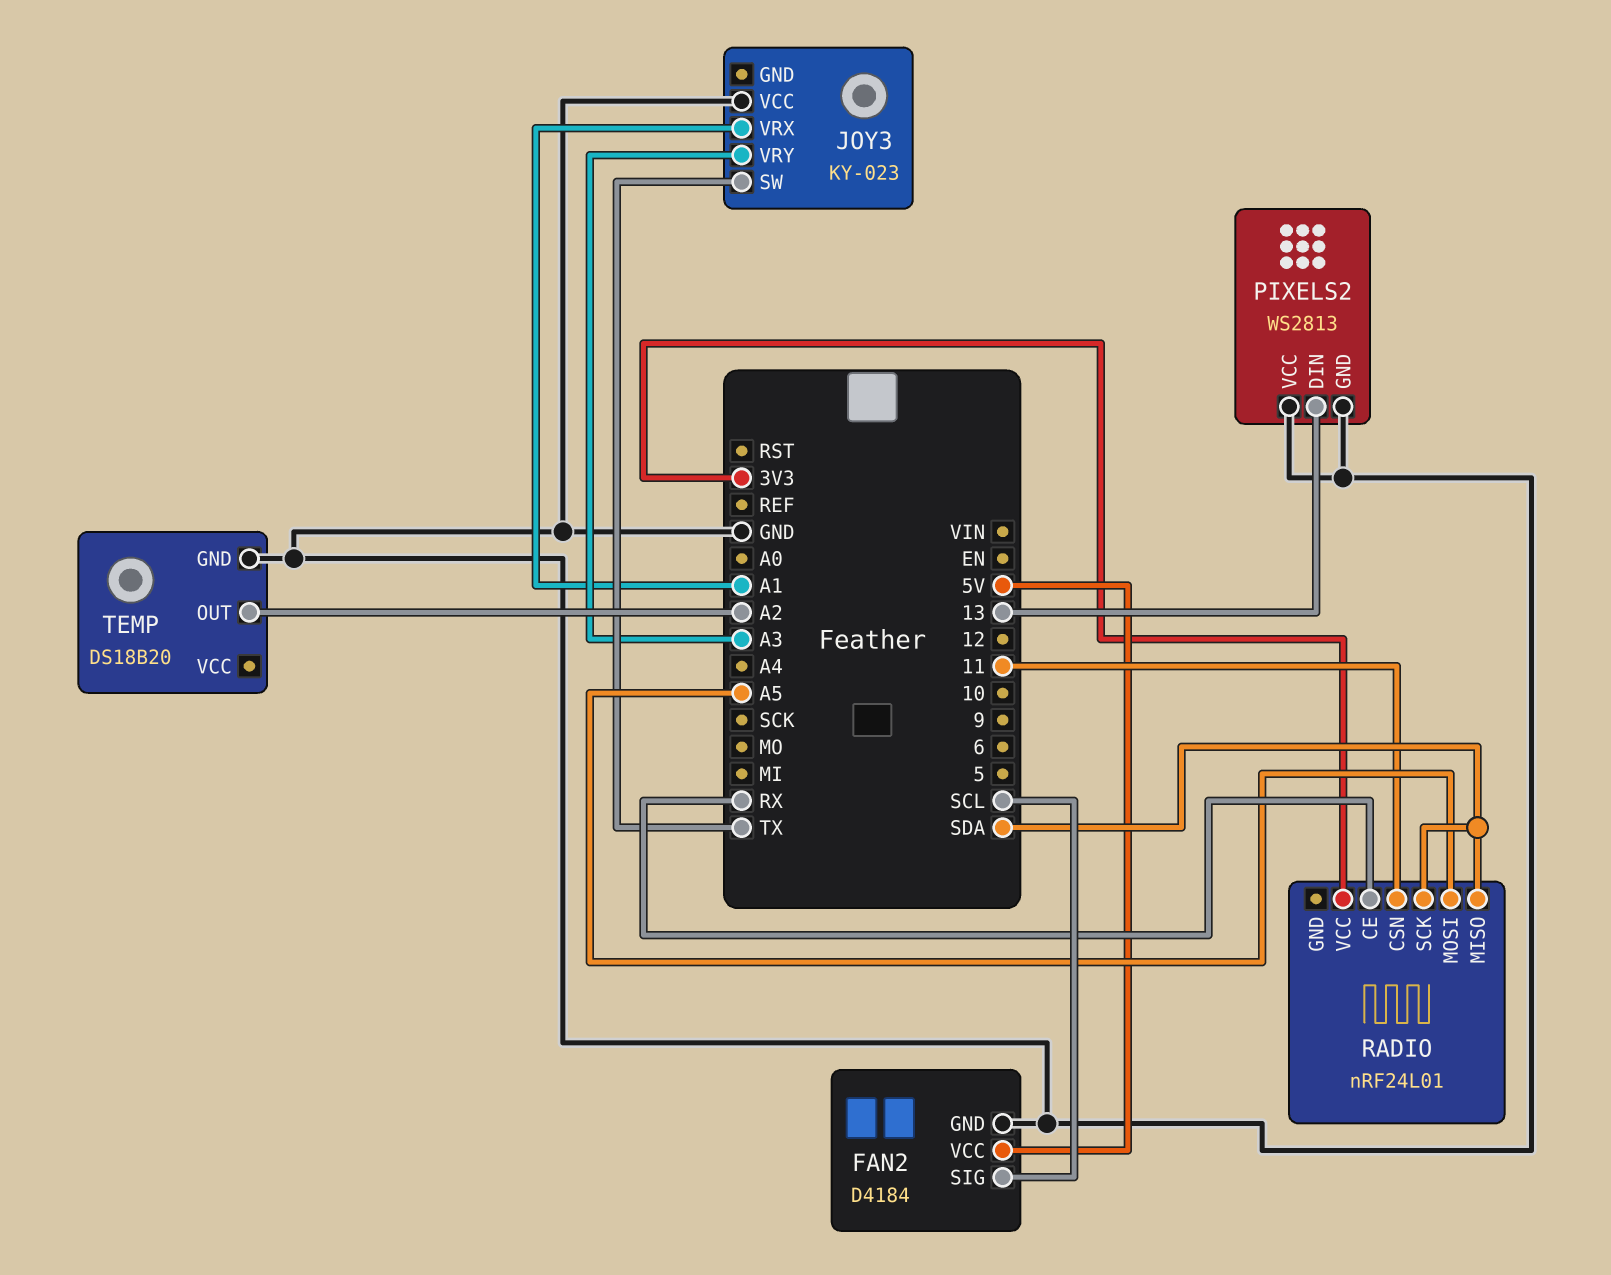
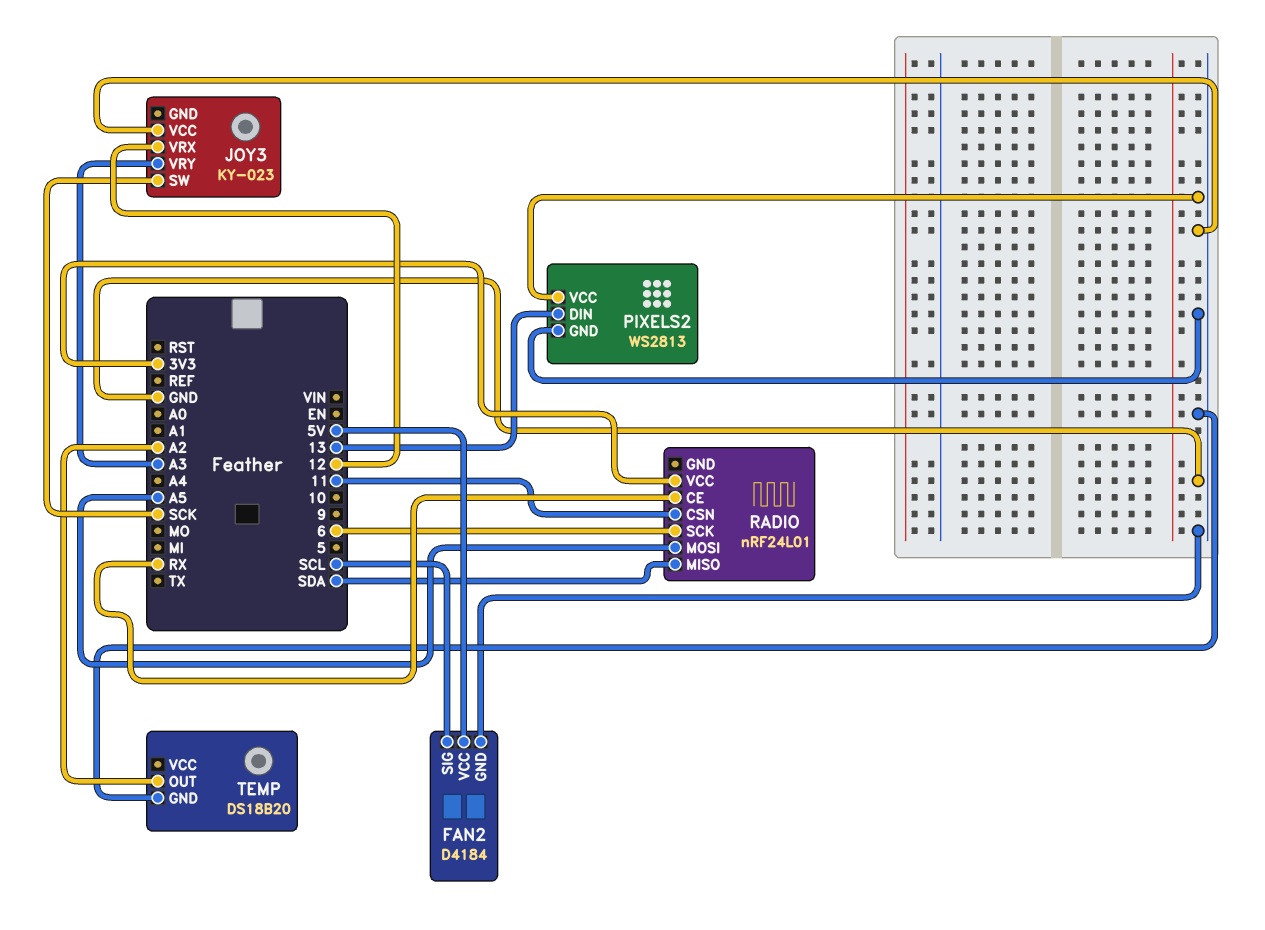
JOY3 pin SW: TX -> SCK
JOY3 pin VRX: A1 -> 12
RADIO pin SCK: SDA -> 6

